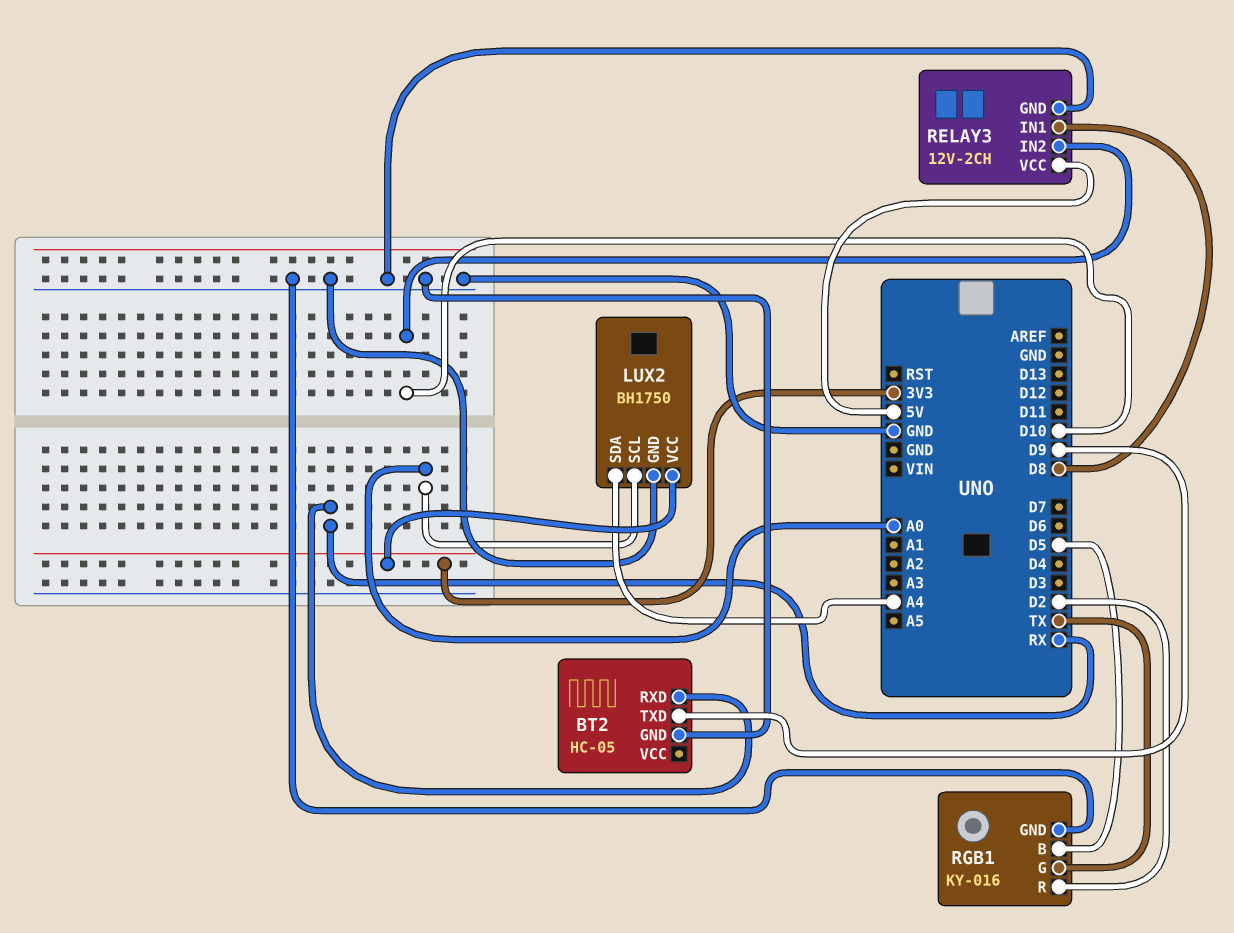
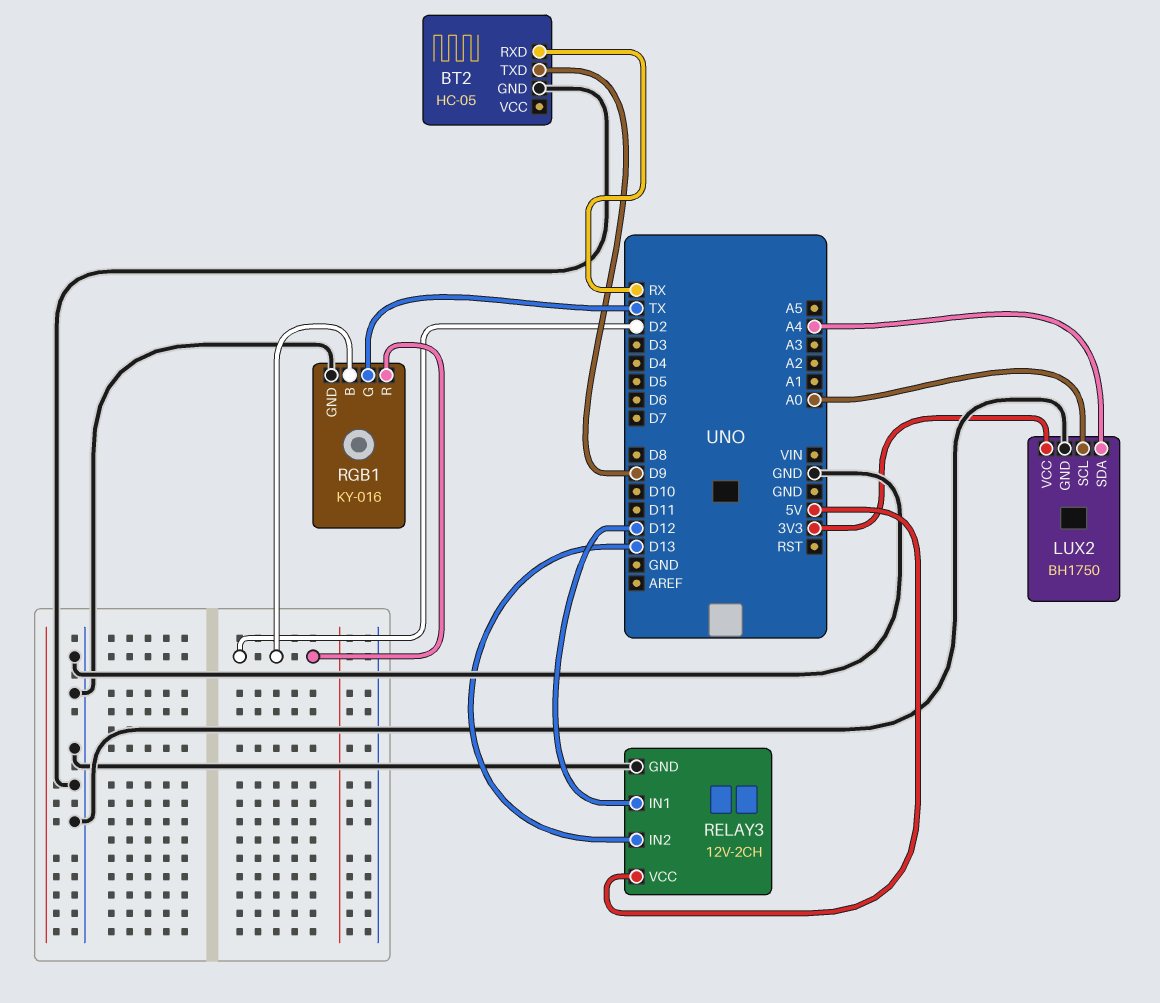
RELAY3 pin IN1: D8 -> D12
RELAY3 pin IN2: D10 -> D13
RGB1 pin B: D5 -> D2

